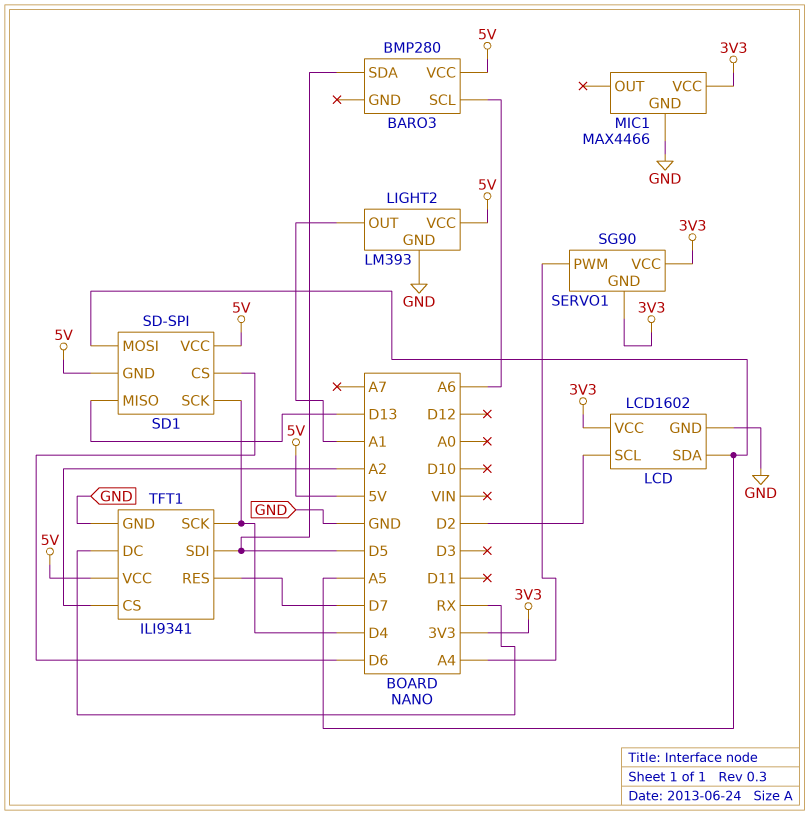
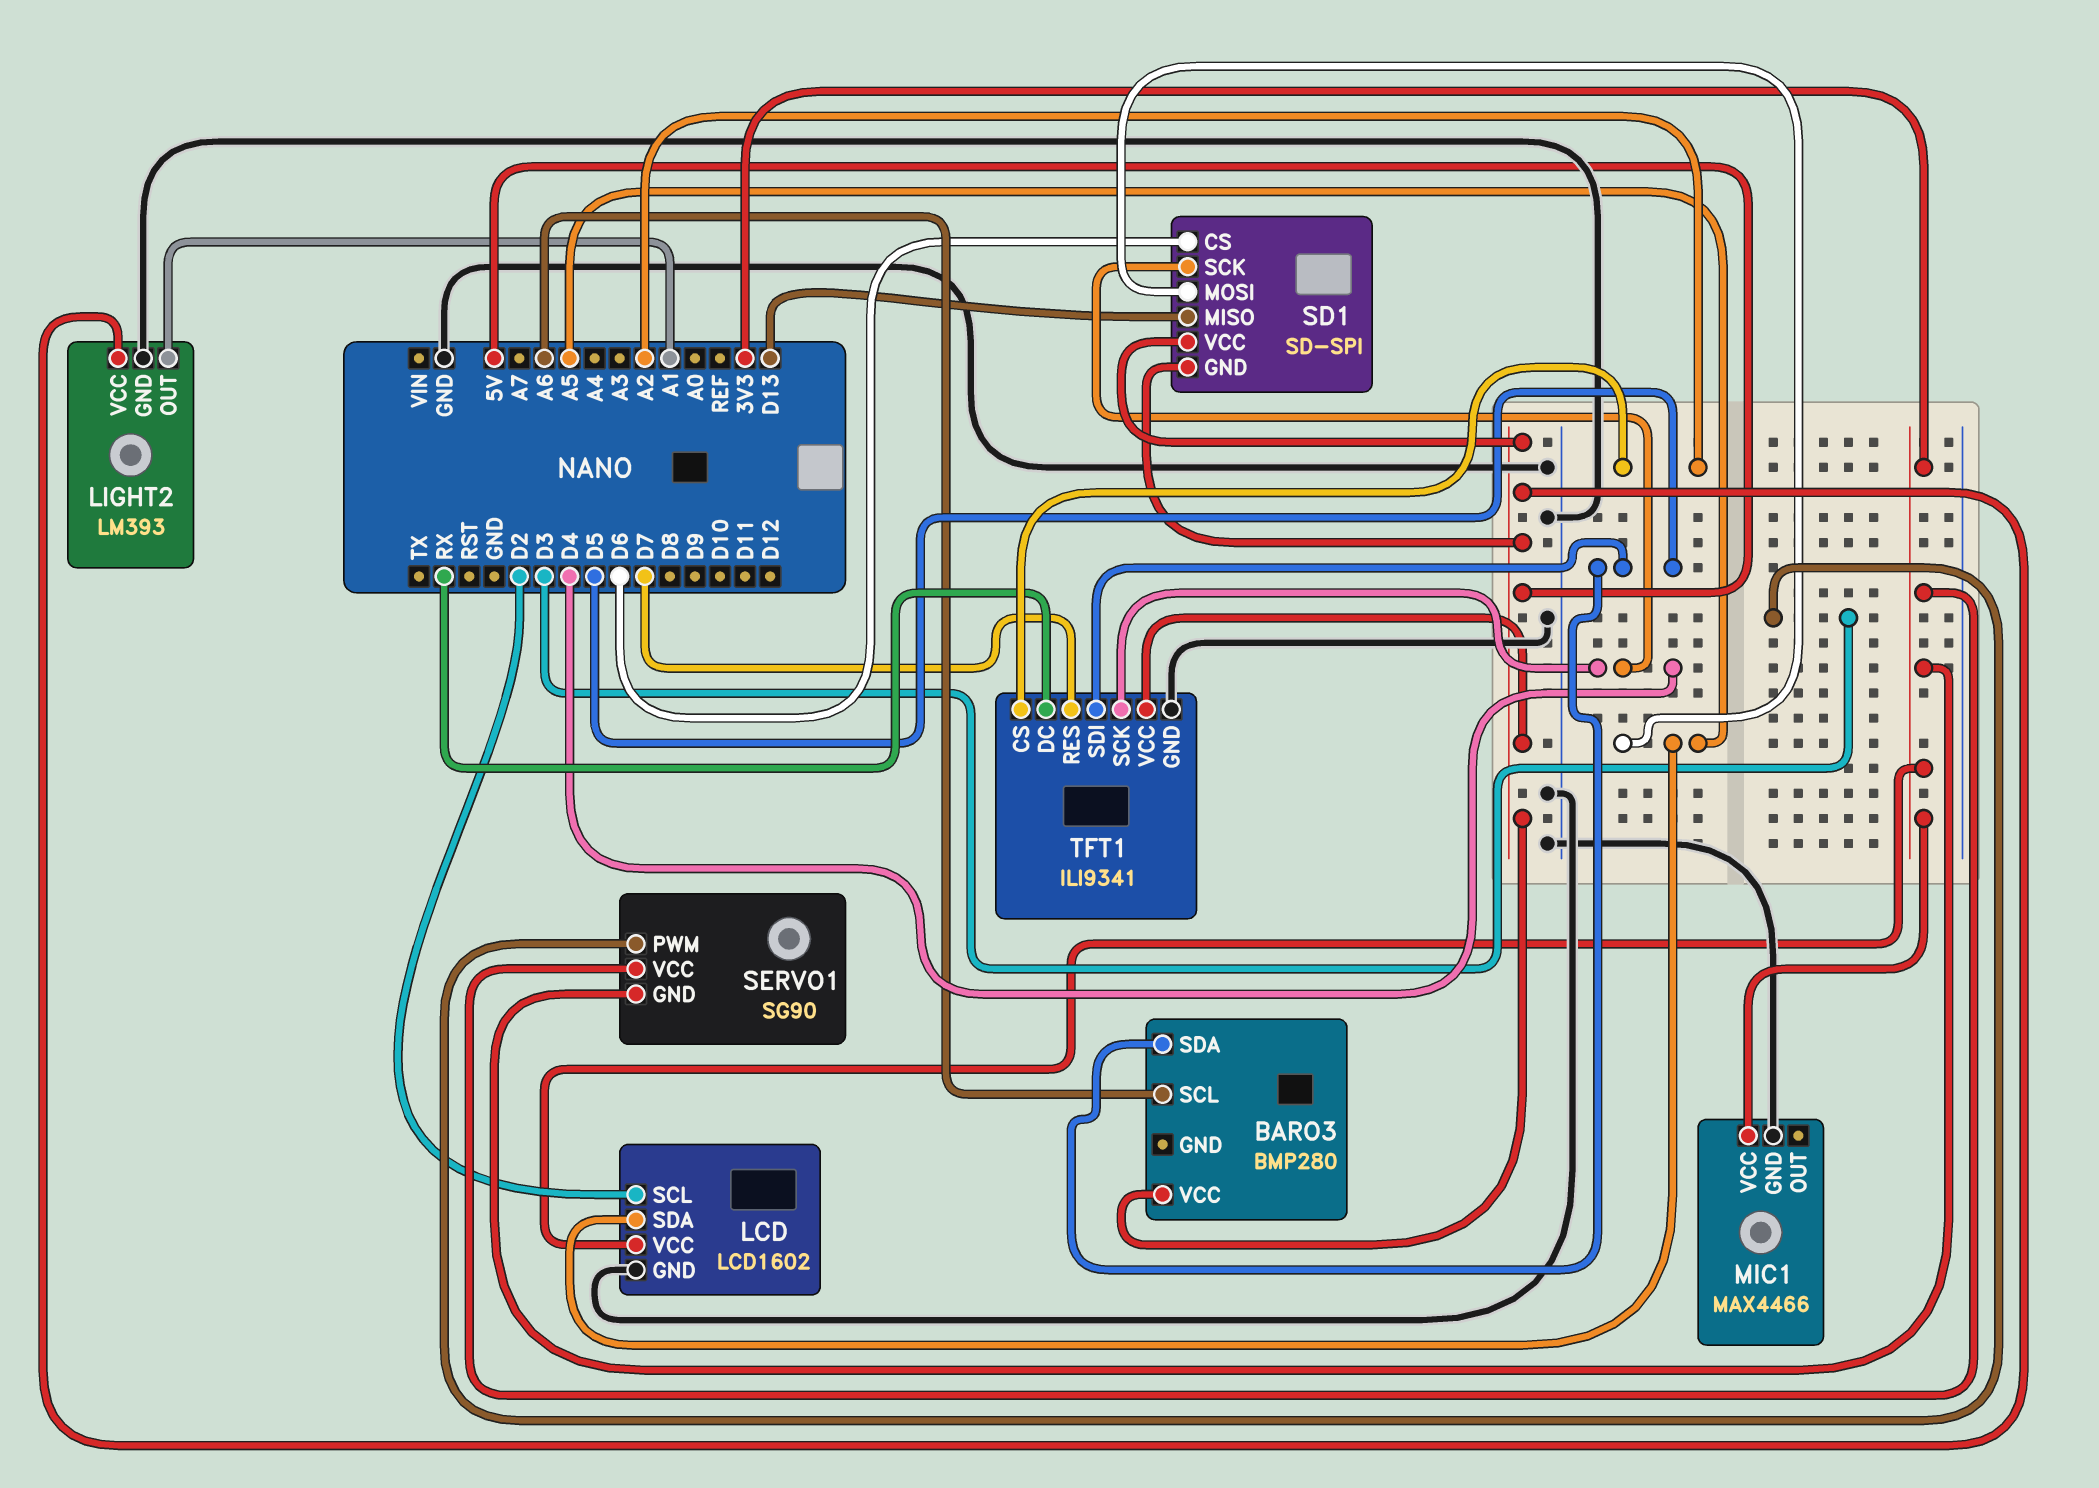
SERVO1 pin PWM: A4 -> D3

